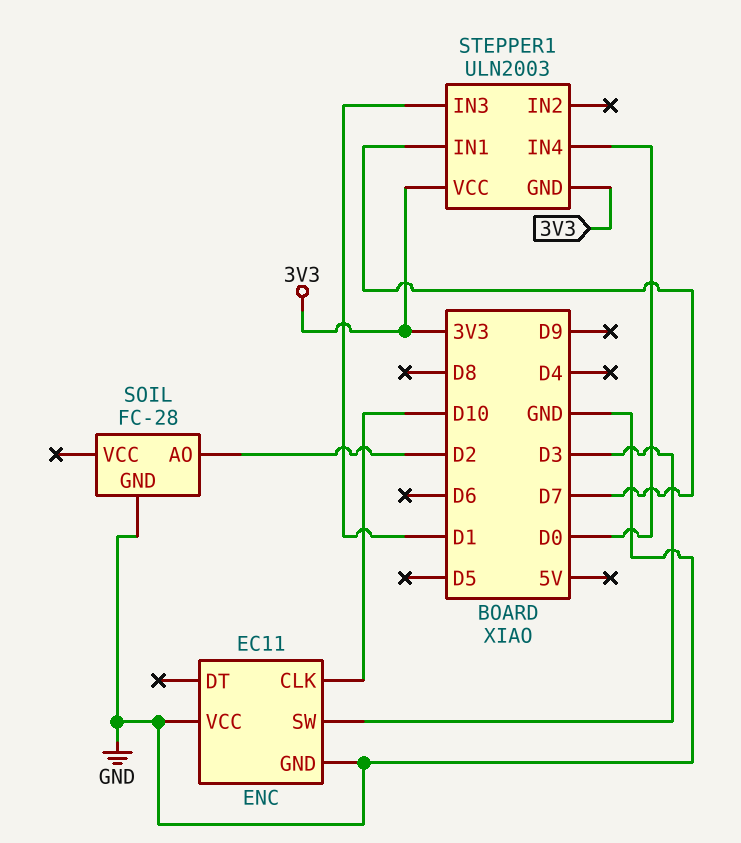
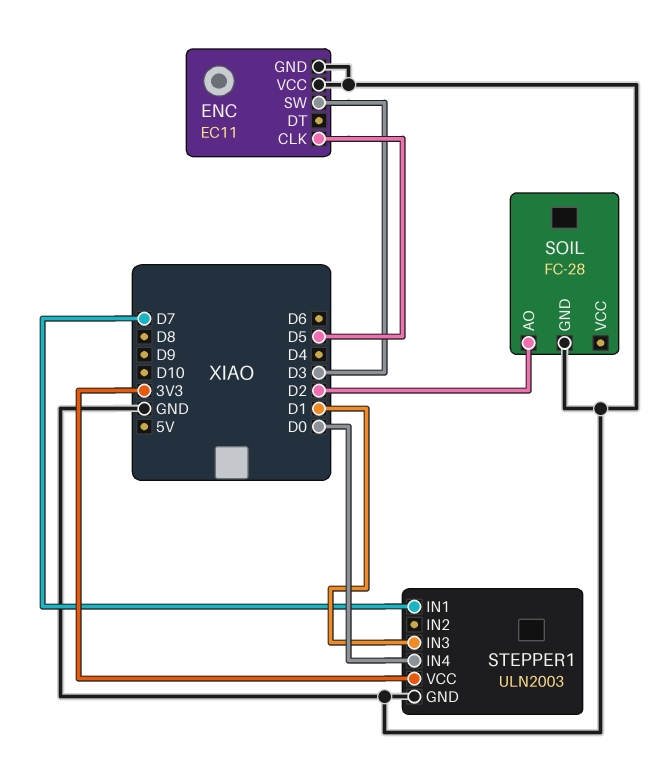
ENC pin CLK: D10 -> D5
STEPPER1 pin GND: 3V3 -> GND

